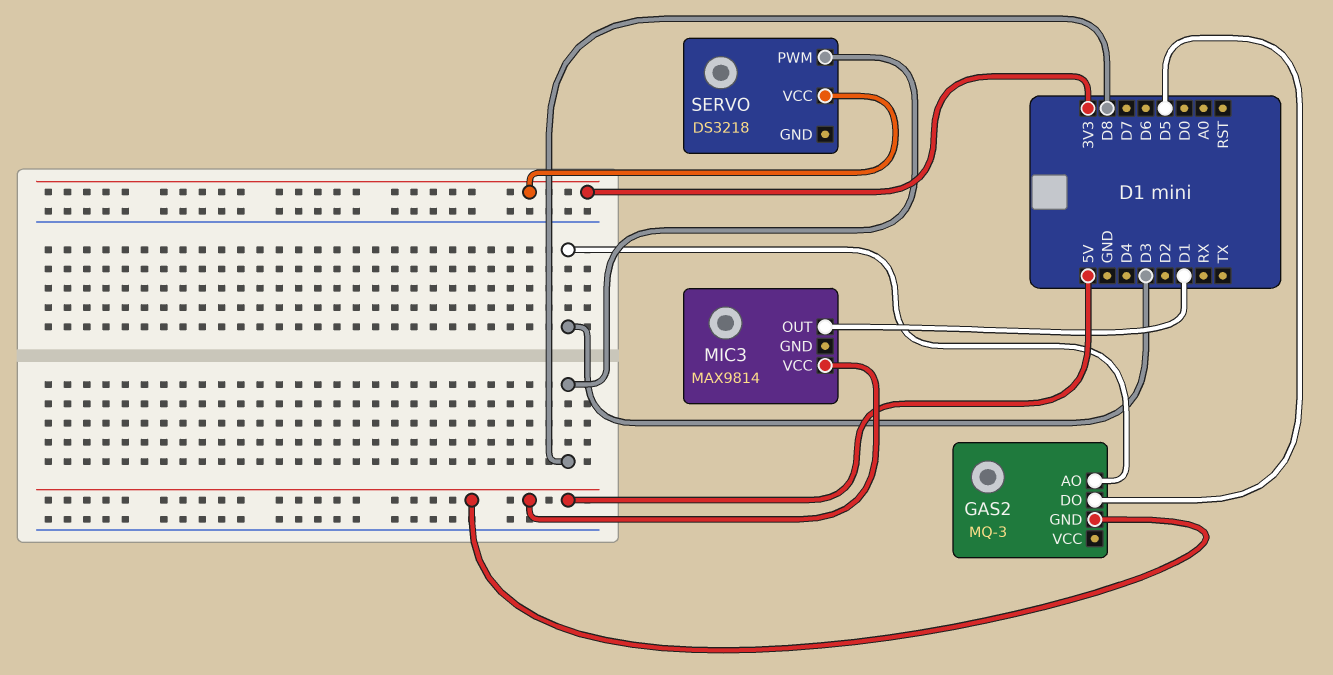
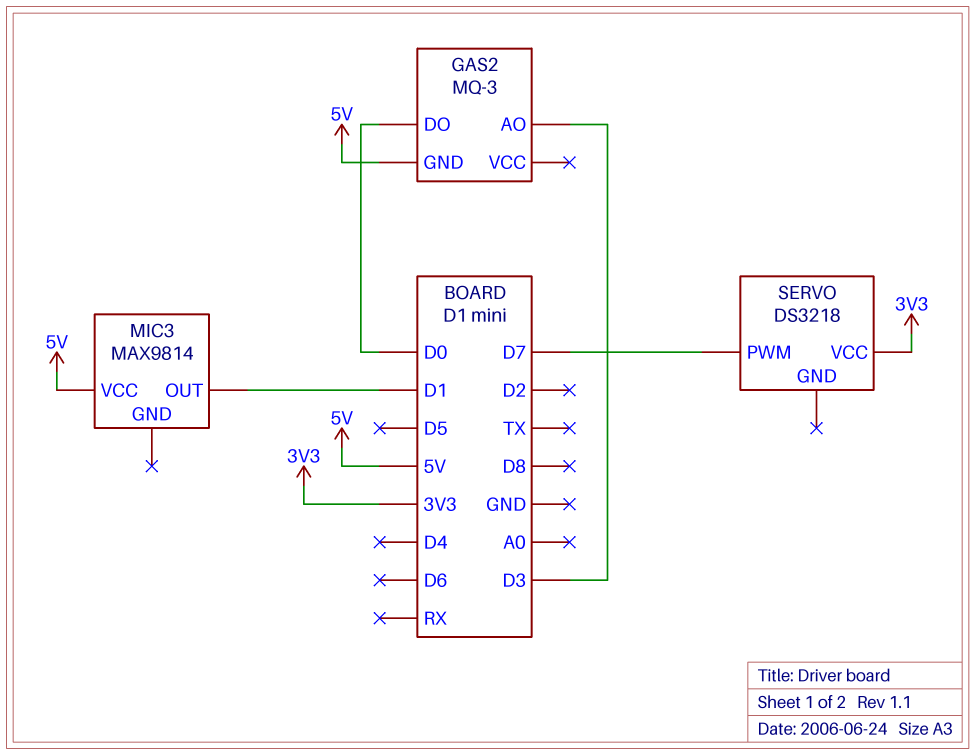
GAS2 pin DO: D5 -> D0
SERVO pin PWM: D8 -> D7

